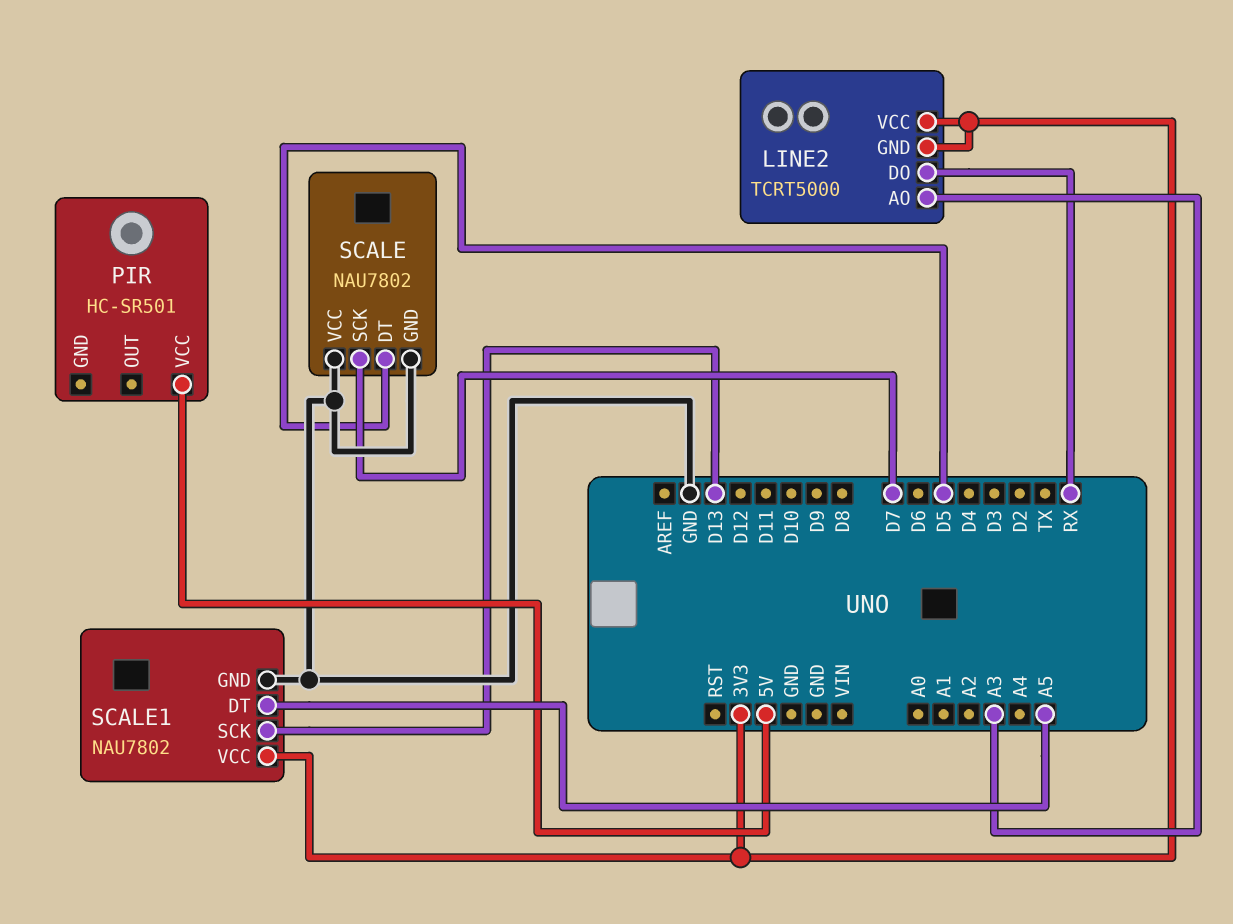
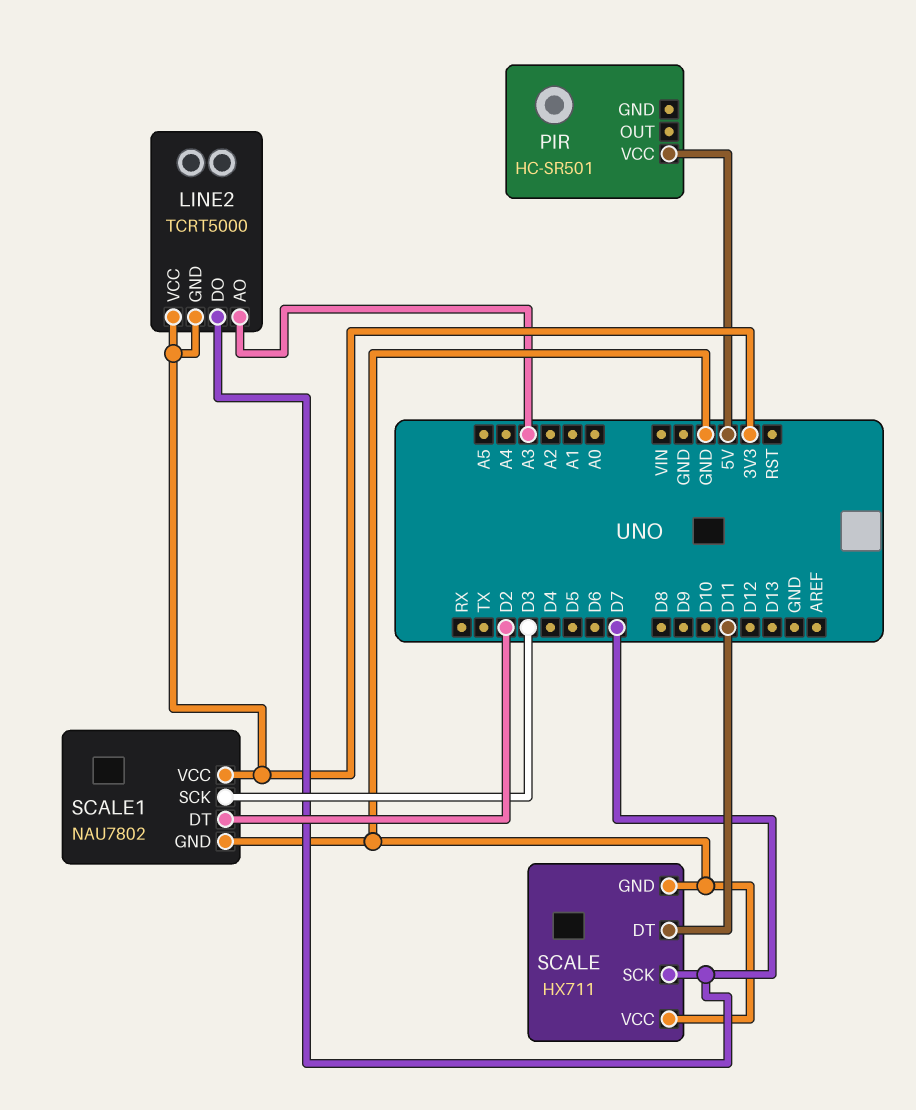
LINE2 pin DO: RX -> D7
SCALE: NAU7802 -> HX711
SCALE pin DT: D5 -> D11
SCALE1 pin DT: A5 -> D2
SCALE1 pin SCK: D13 -> D3

